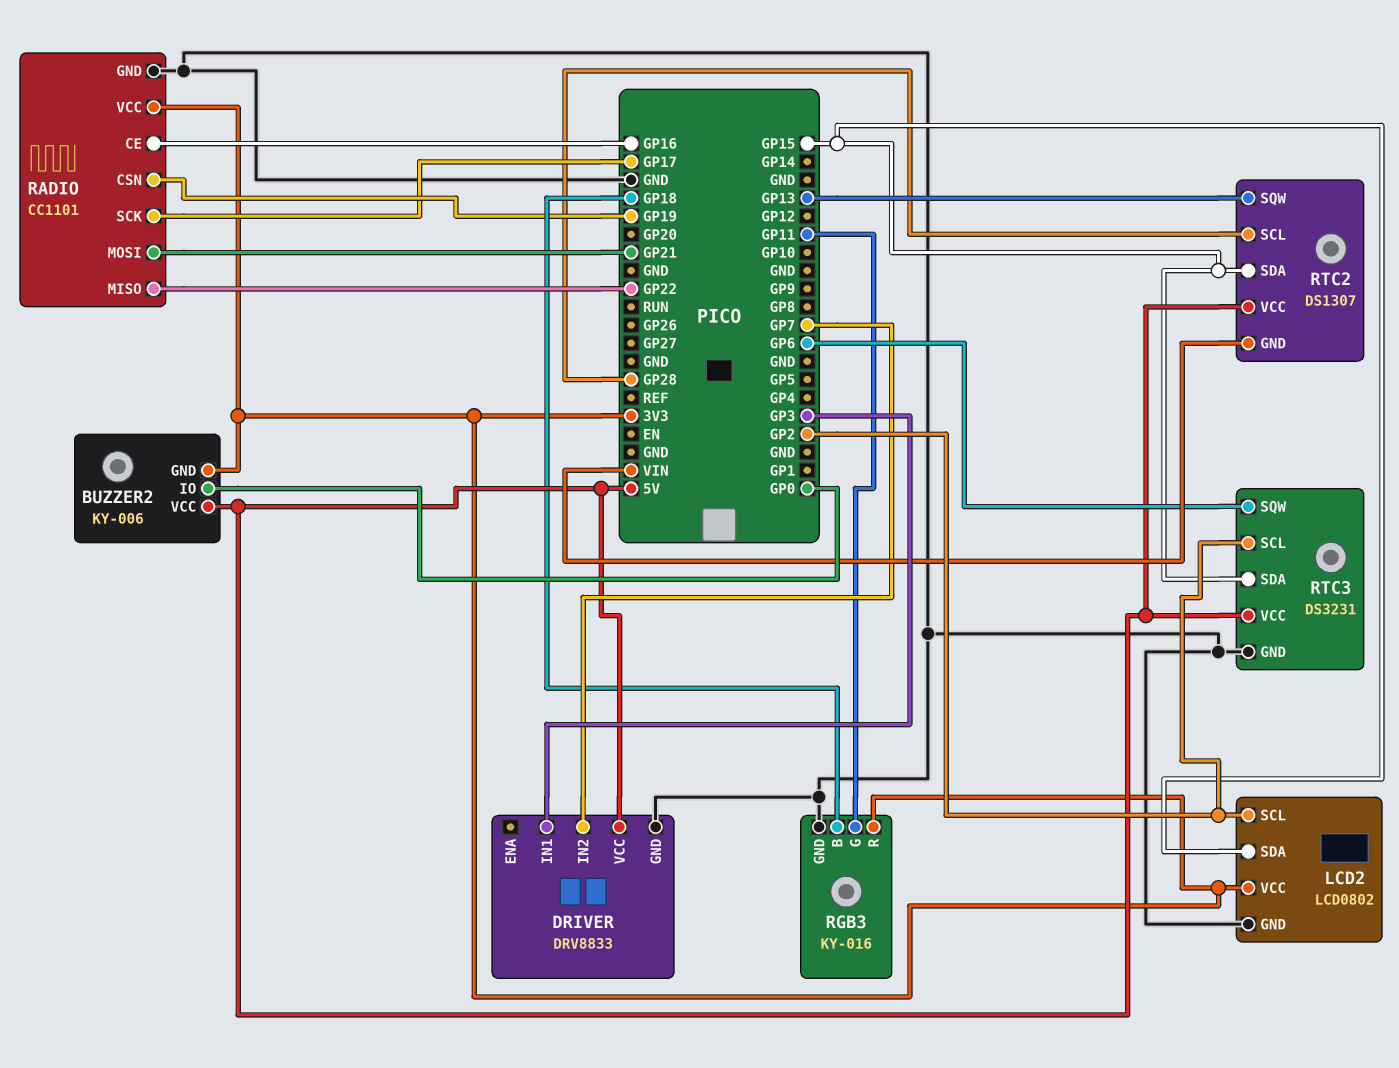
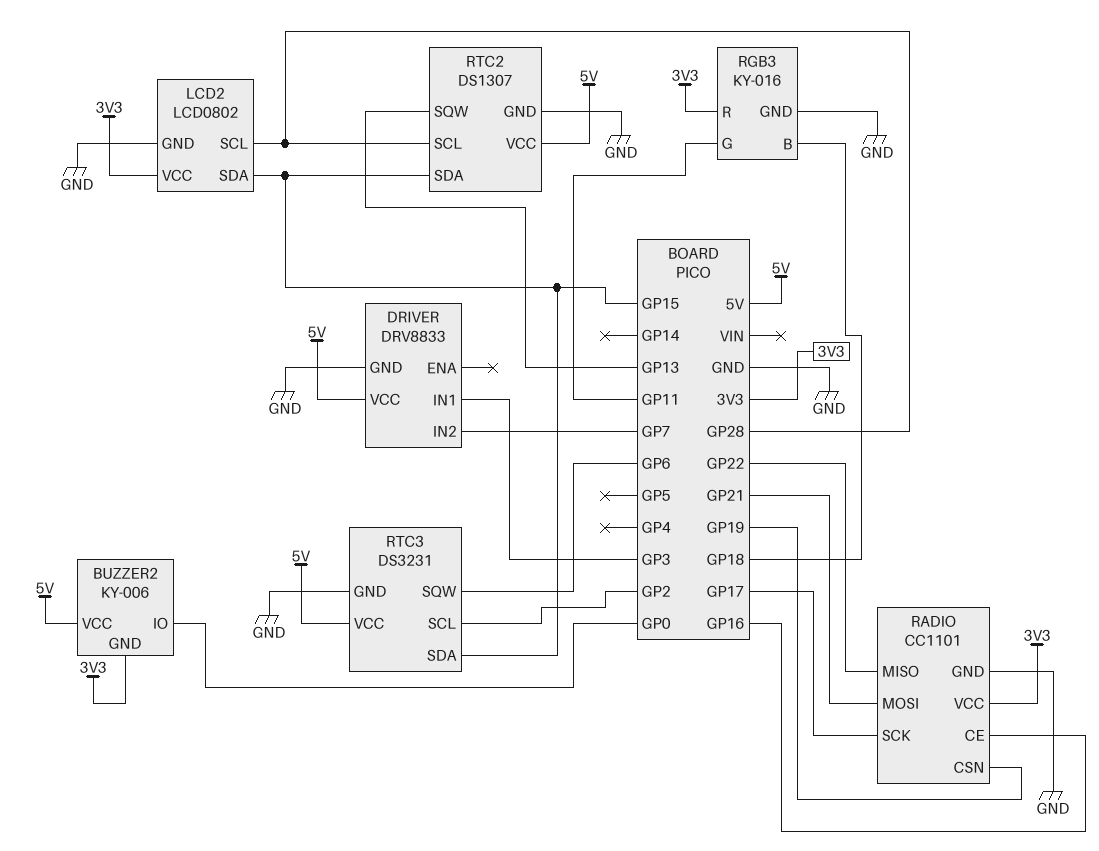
LCD2 pin SCL: GP2 -> GP28
RTC2 pin GND: VIN -> GND

